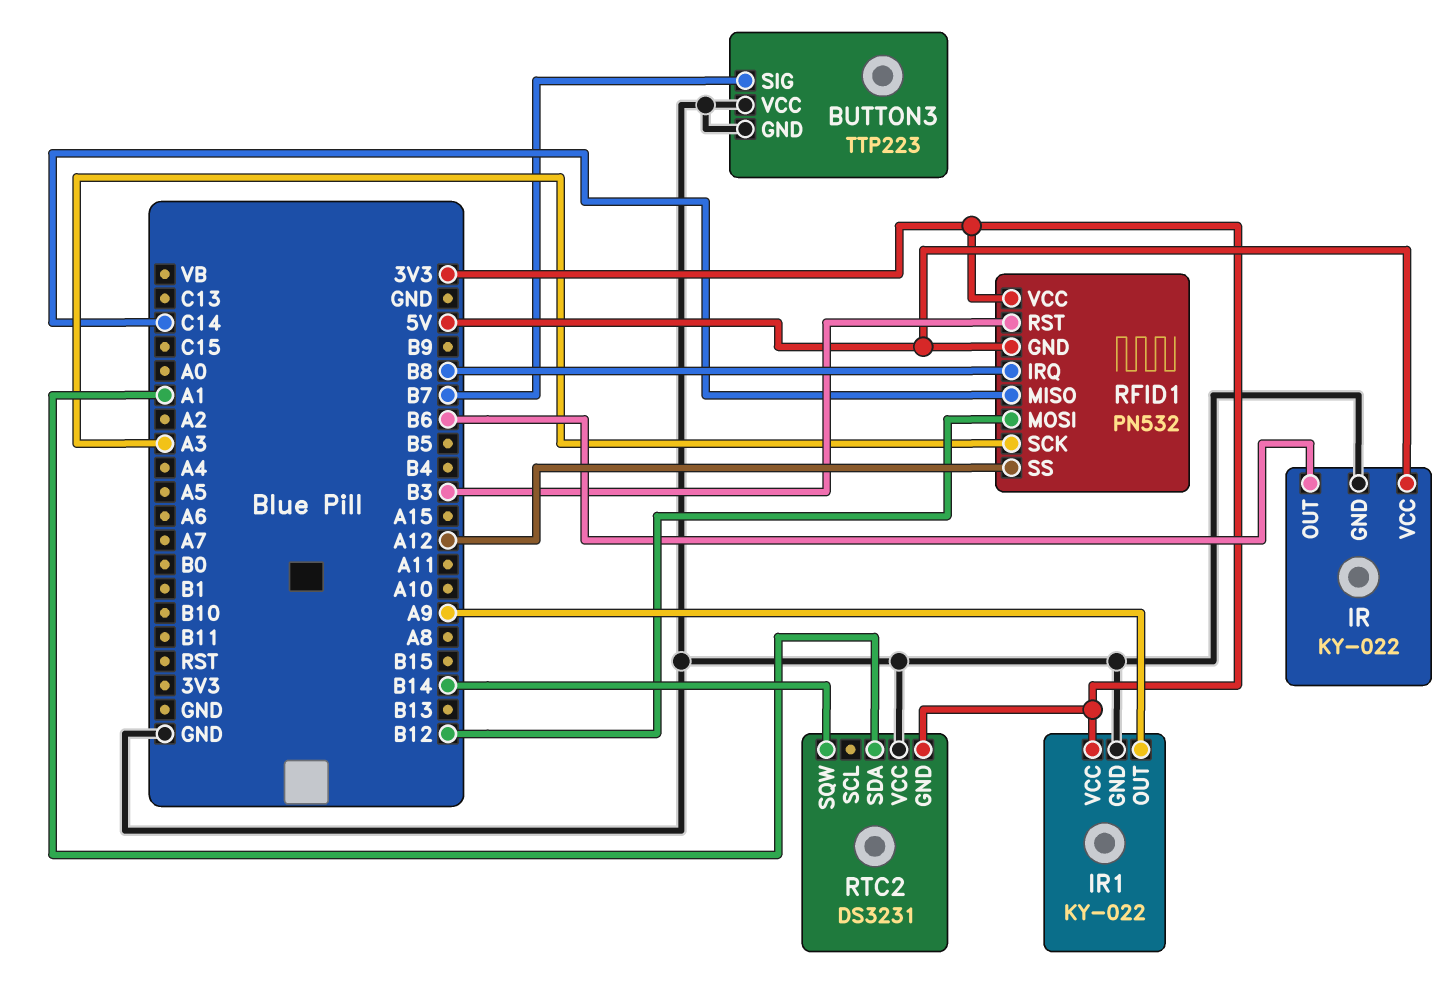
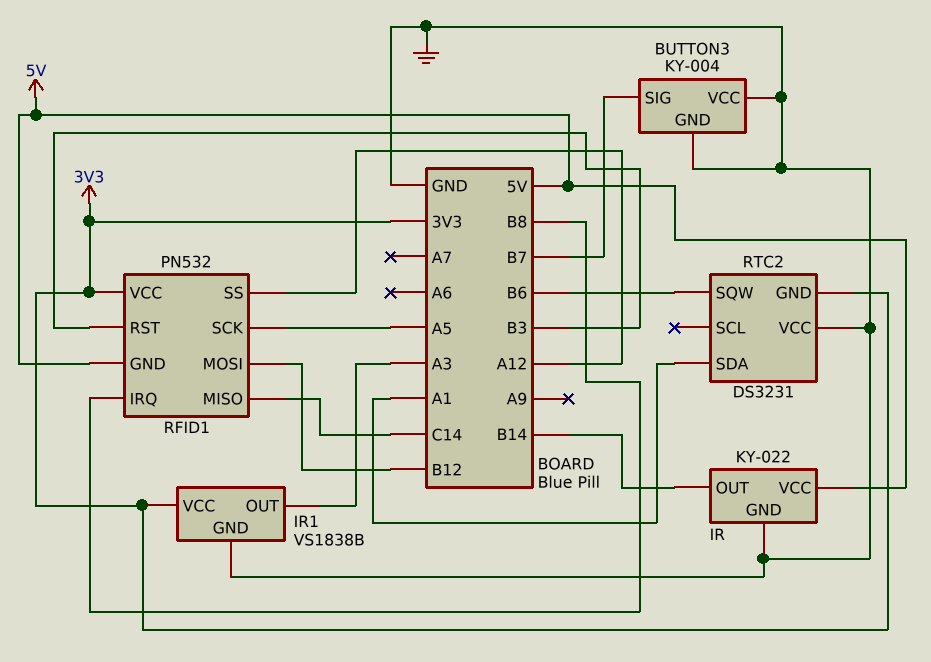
BUTTON3: TTP223 -> KY-004
IR pin OUT: B6 -> B14
IR1: KY-022 -> VS1838B
IR1 pin OUT: A9 -> A3
RFID1 pin SCK: A3 -> A5
RTC2 pin SQW: B14 -> B6

